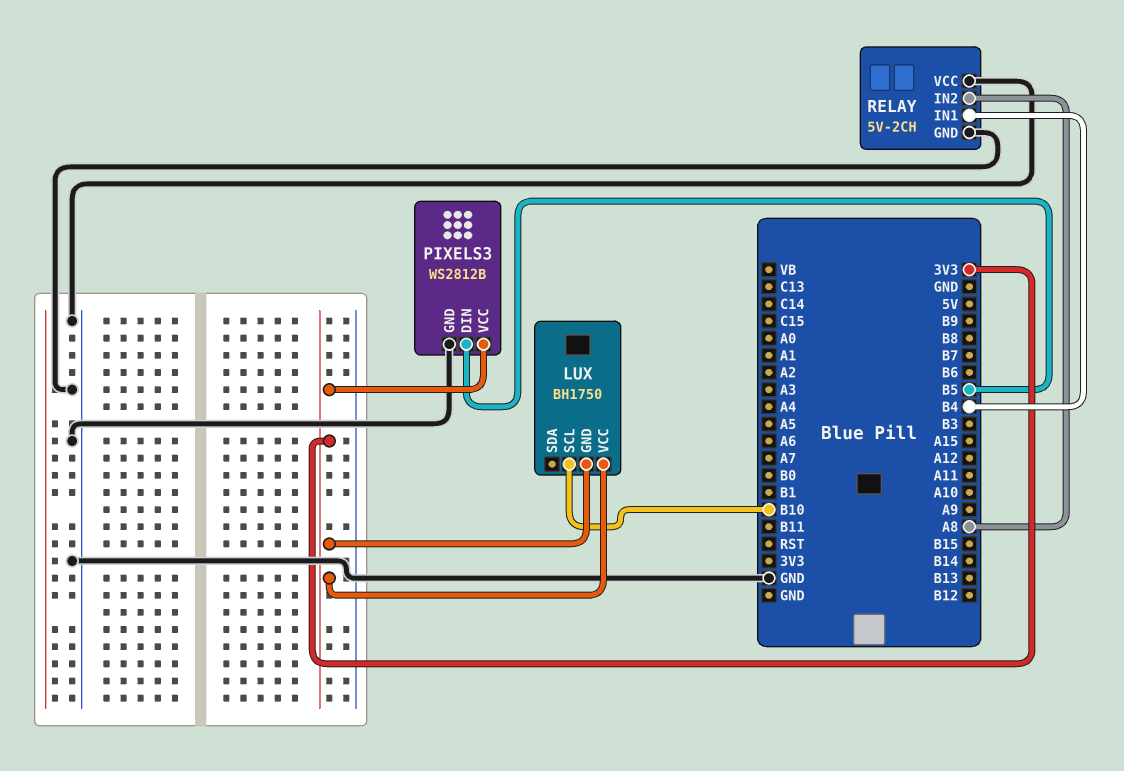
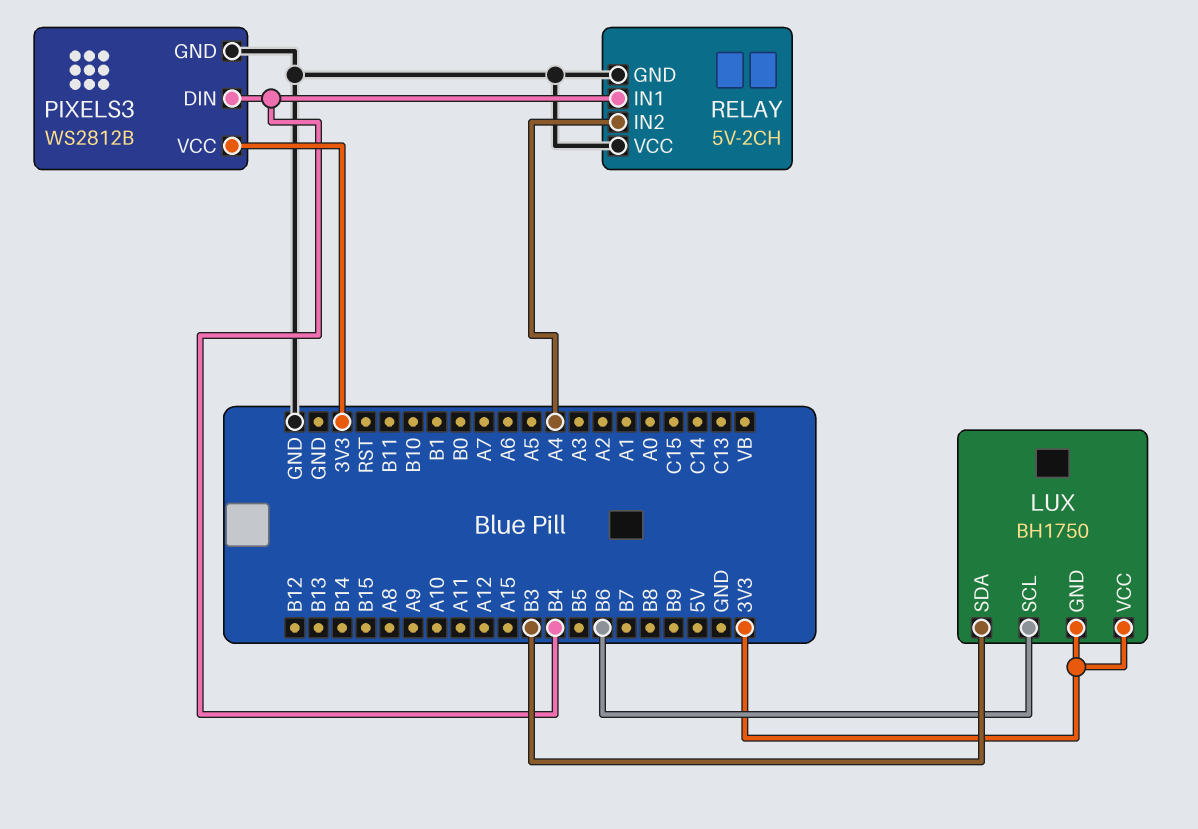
LUX pin SCL: B10 -> B6
LUX pin SDA: none -> B3
PIXELS3 pin DIN: B5 -> B4
RELAY pin IN2: A8 -> A4

